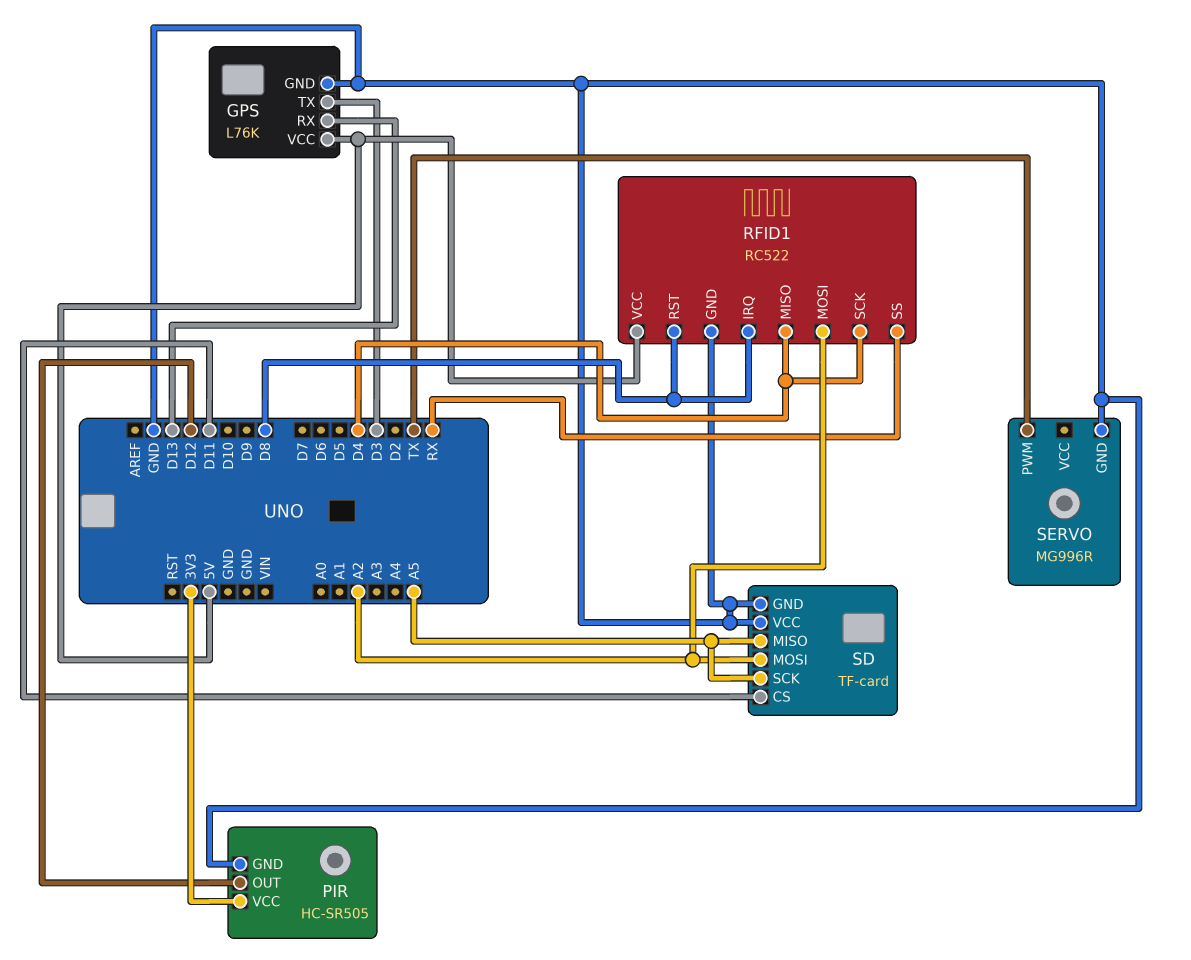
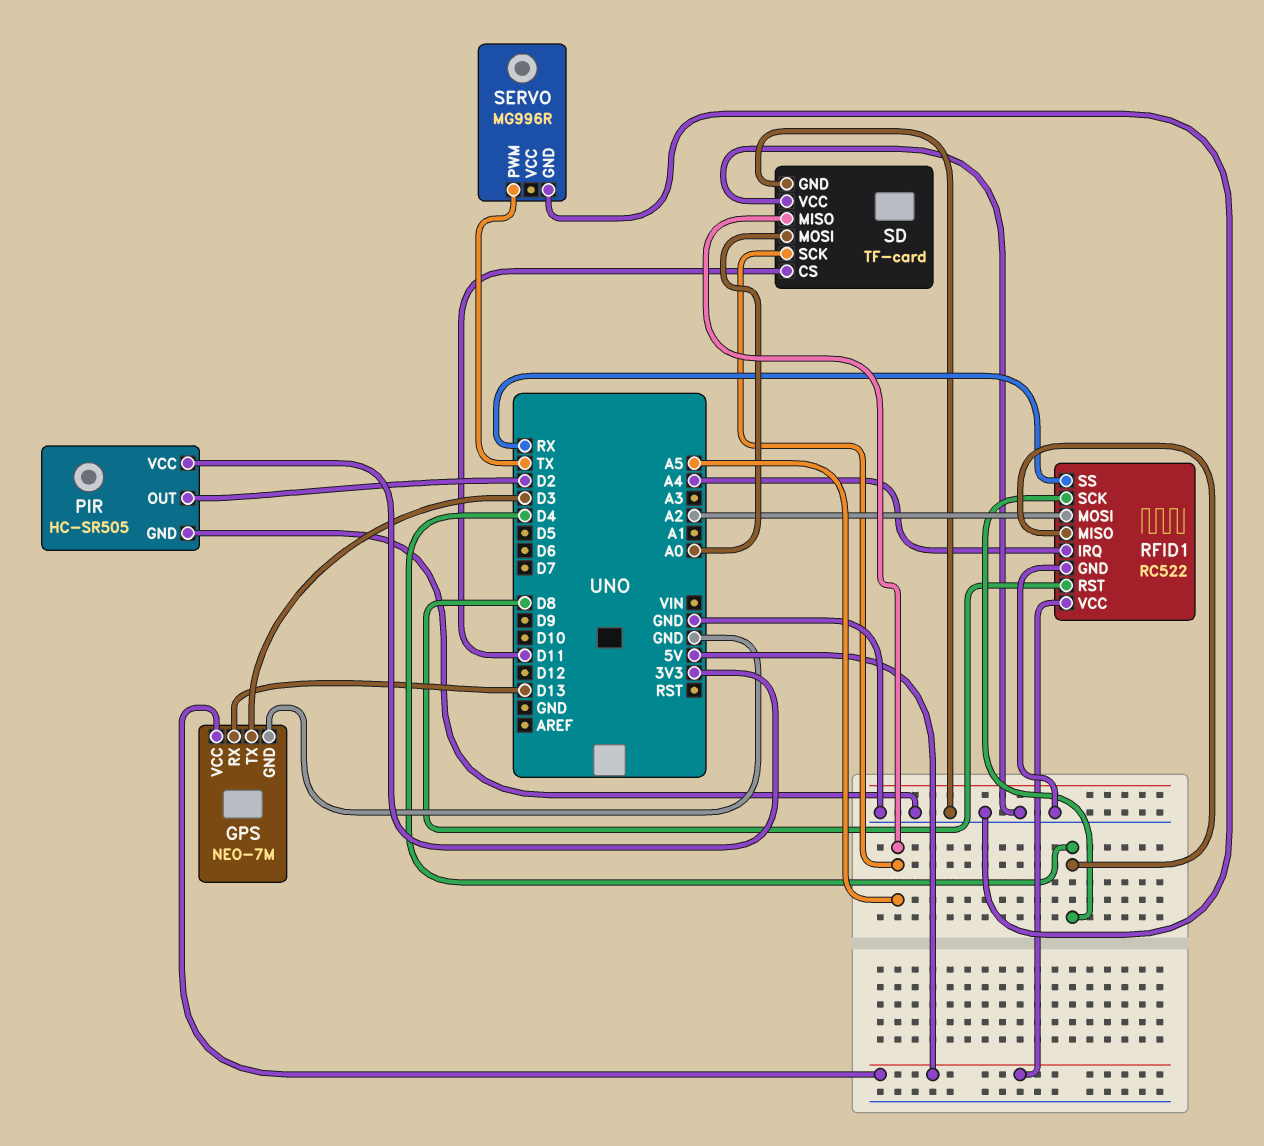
GPS: L76K -> NEO-7M
PIR pin OUT: D12 -> D2
RFID1 pin IRQ: D8 -> A4
SD pin MOSI: A2 -> A0

